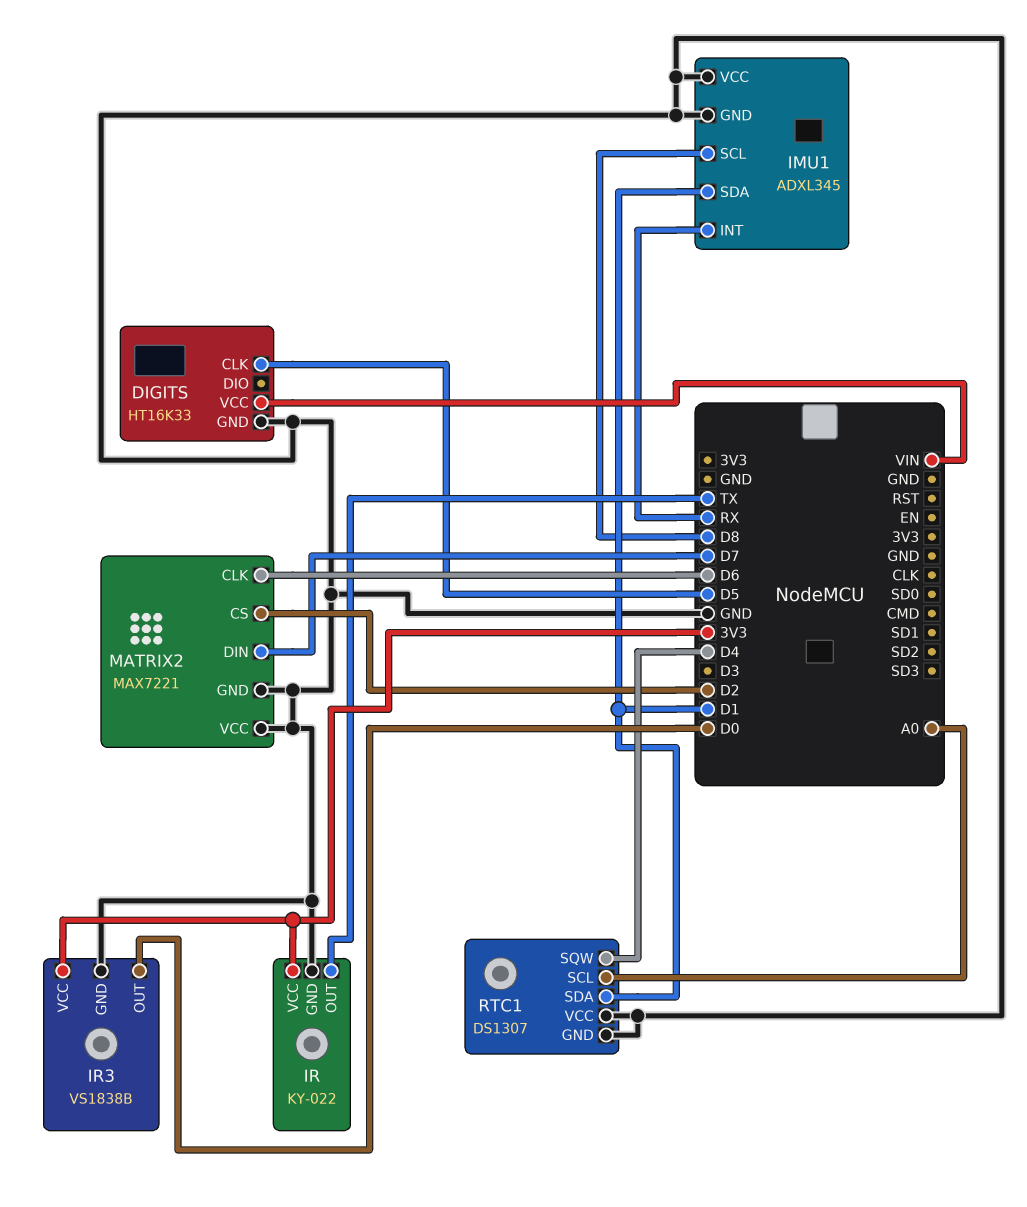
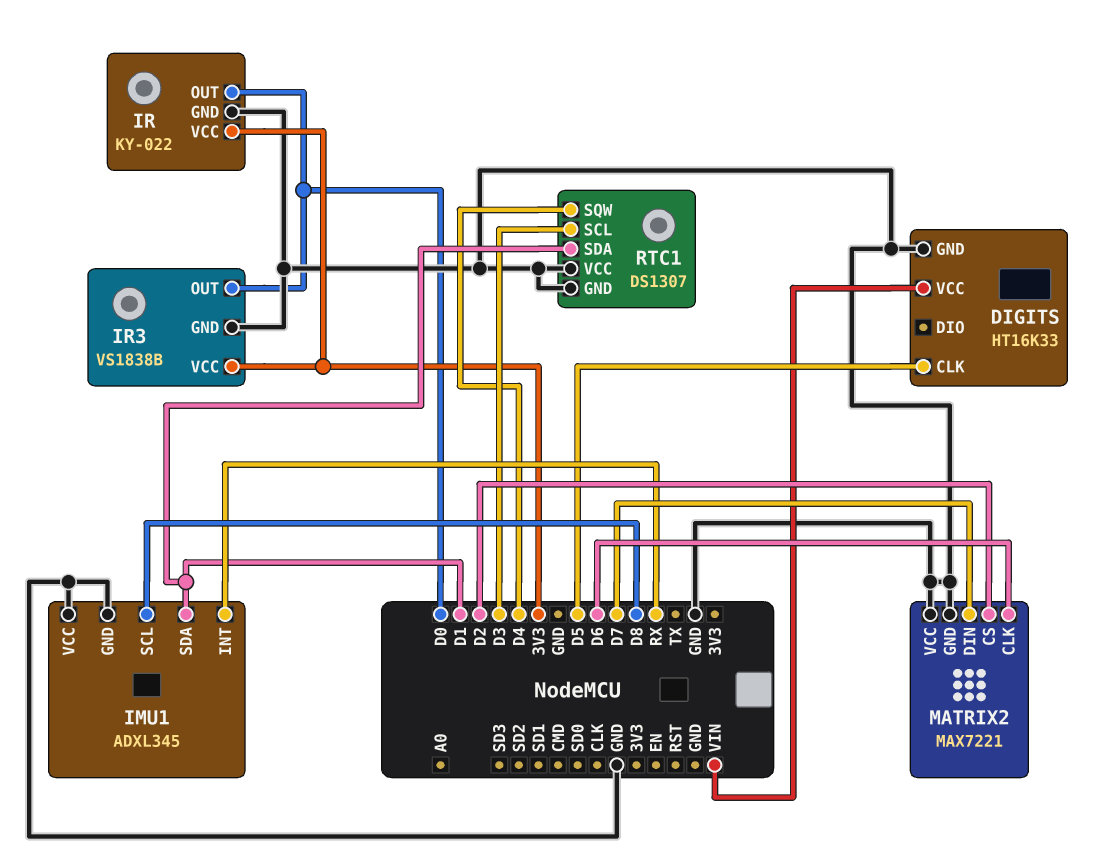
IR pin OUT: TX -> D0
RTC1 pin SCL: A0 -> D3

